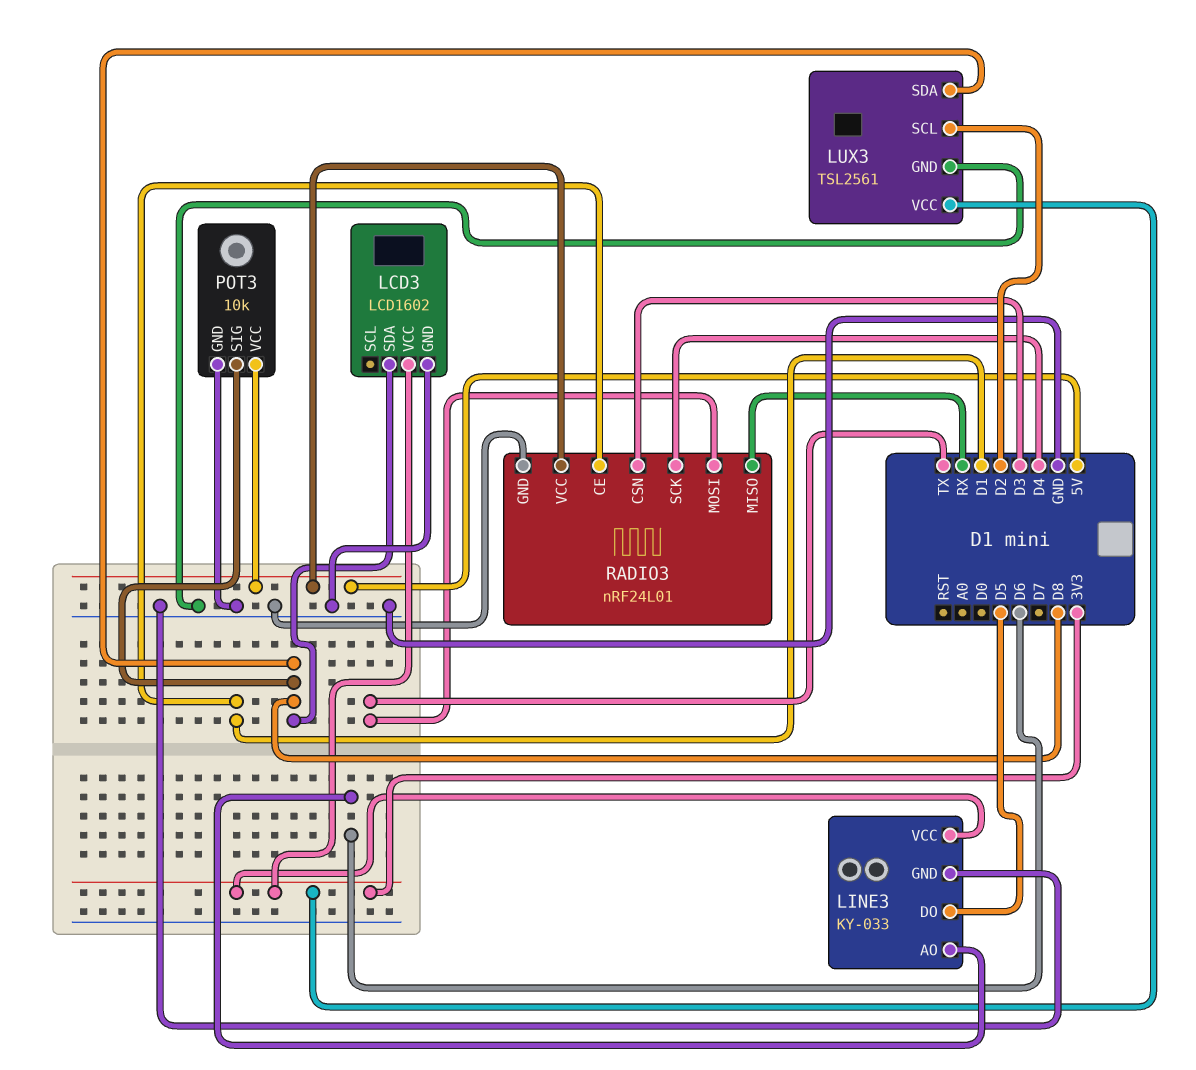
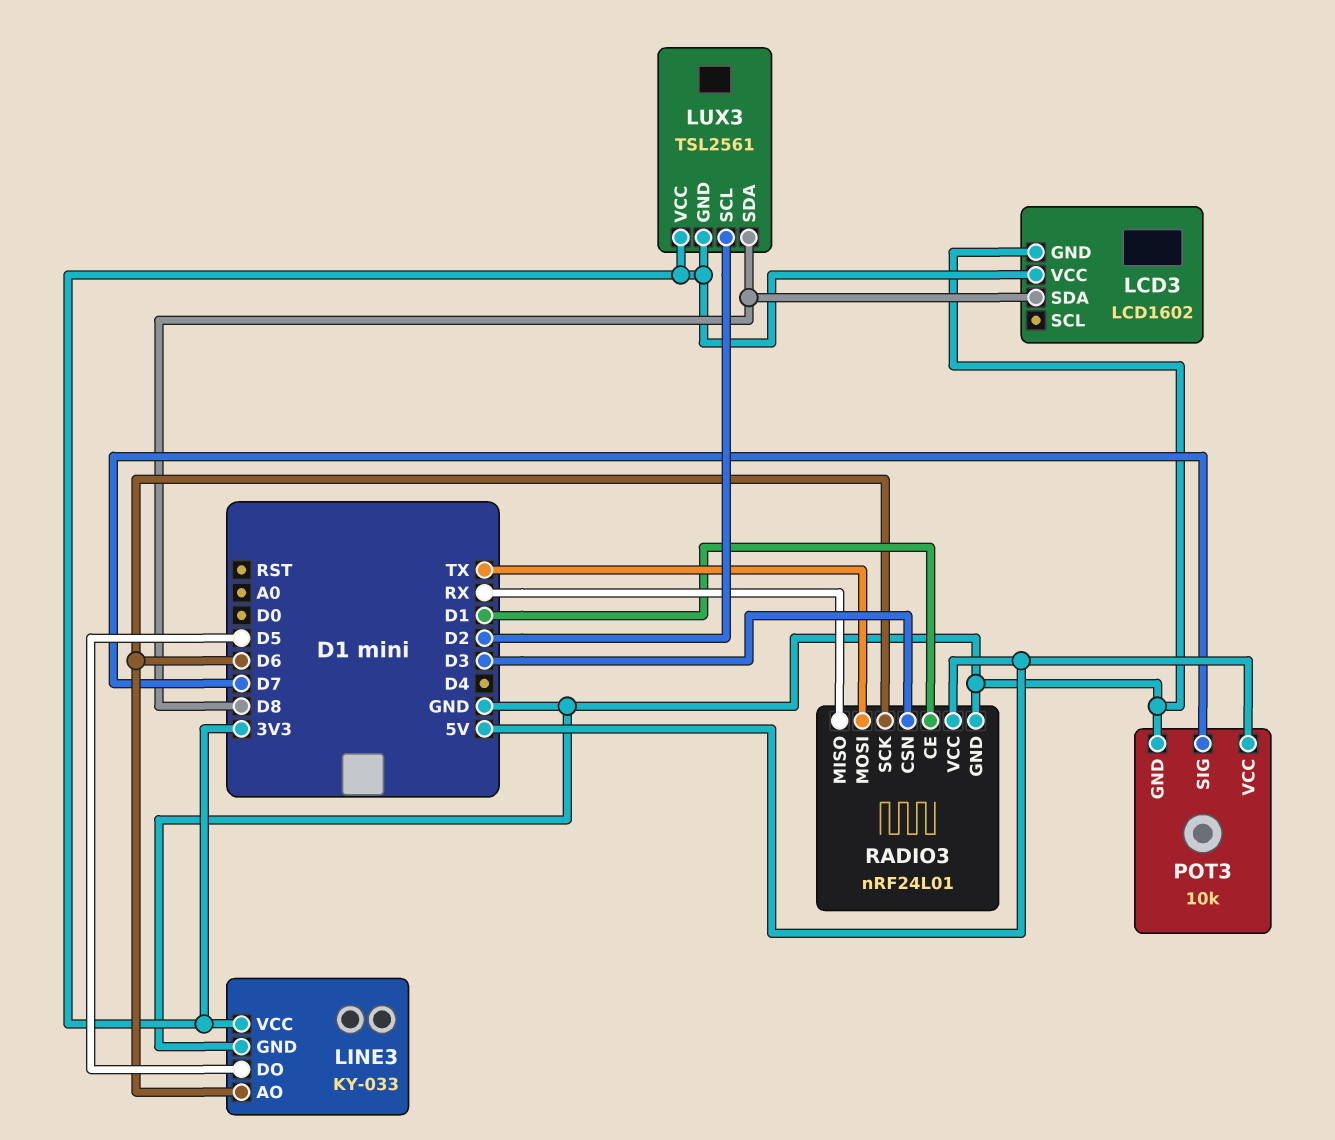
LUX3 pin GND: GND -> 3V3
POT3 pin SIG: D8 -> D7
RADIO3 pin SCK: D4 -> D6

